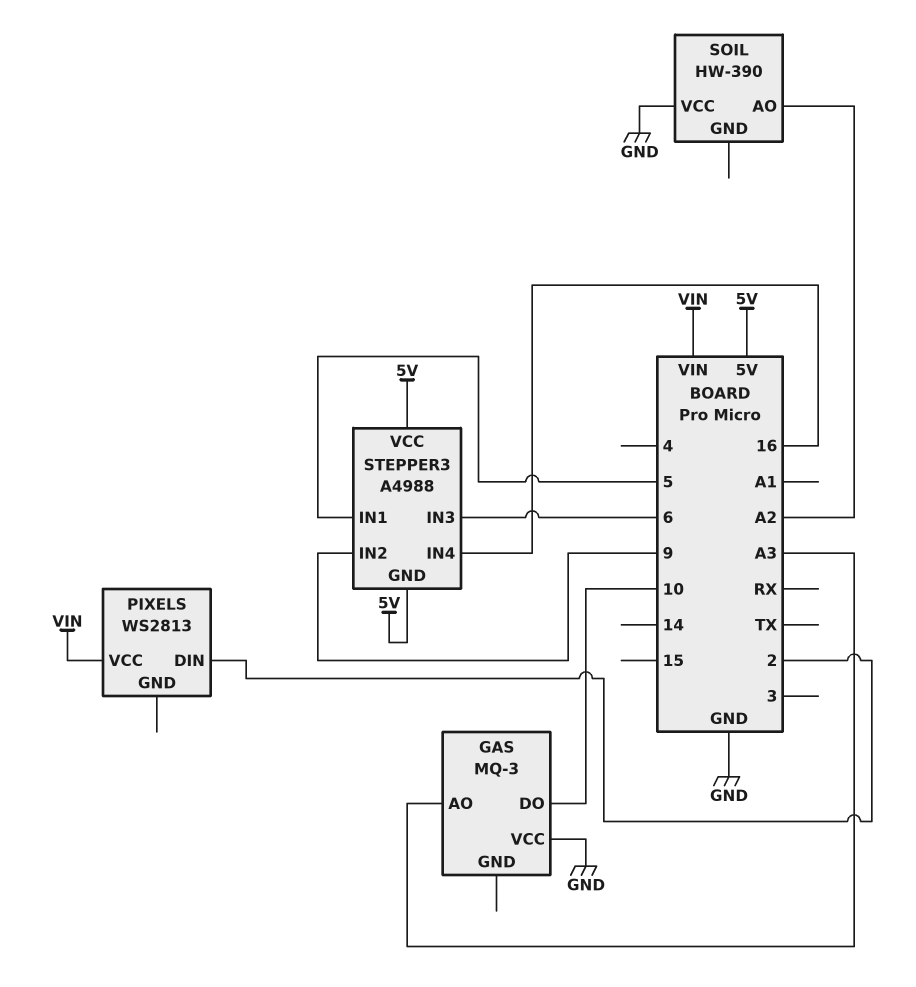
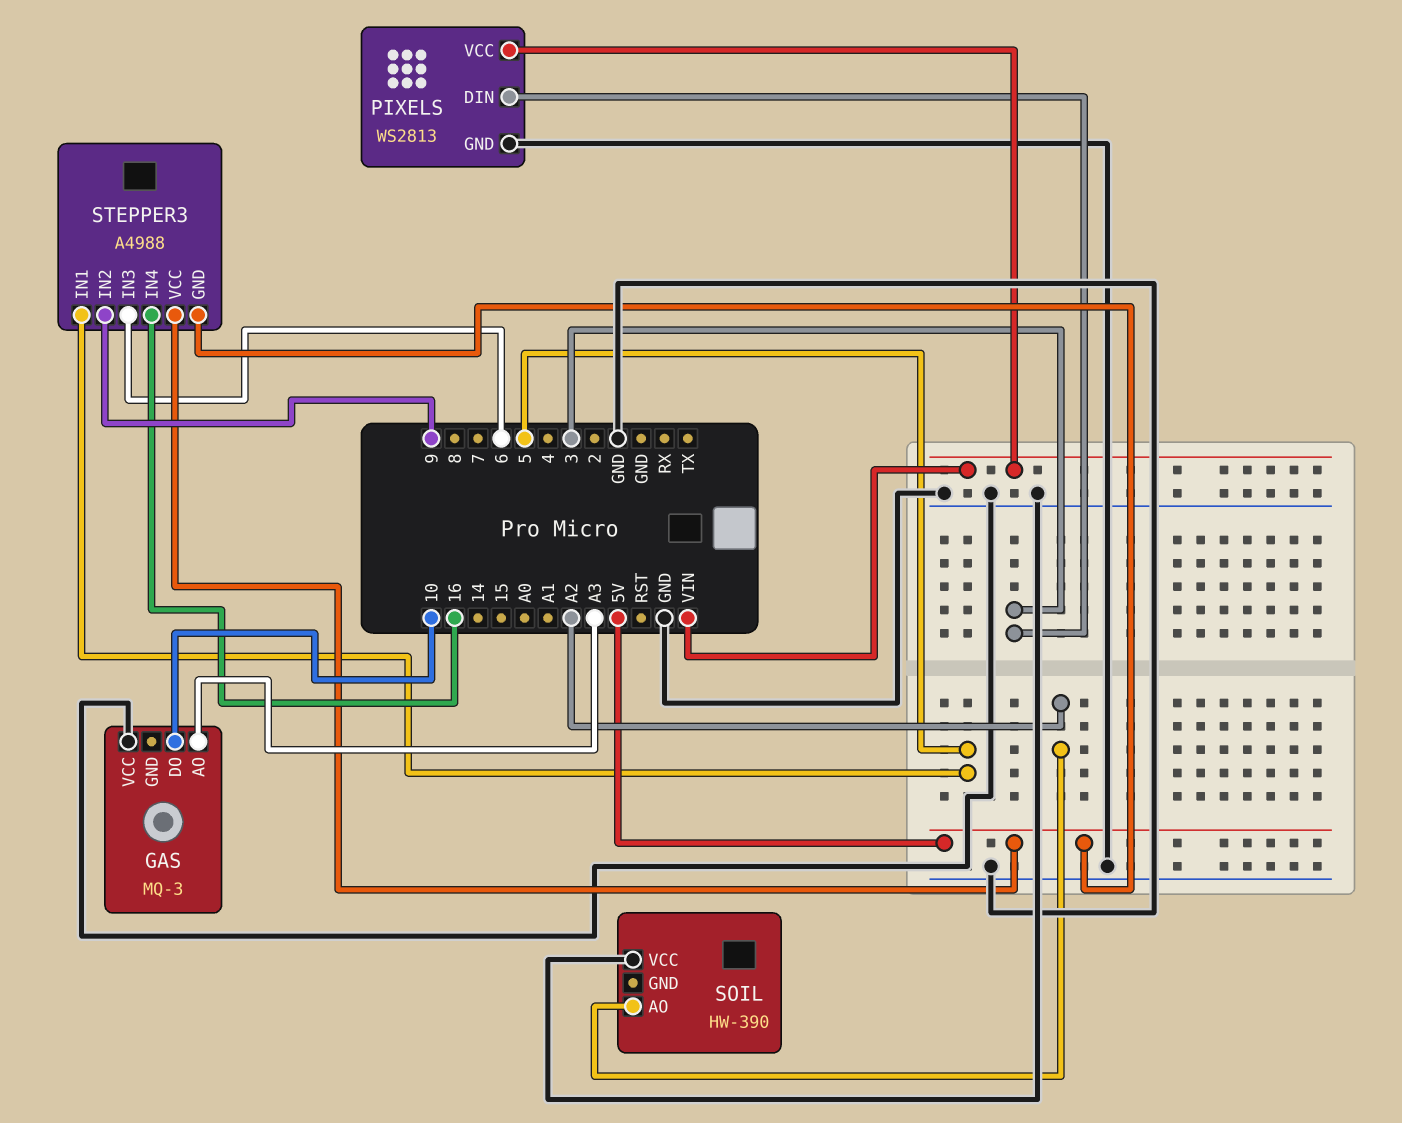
PIXELS pin DIN: 2 -> 3
PIXELS pin GND: none -> GND

